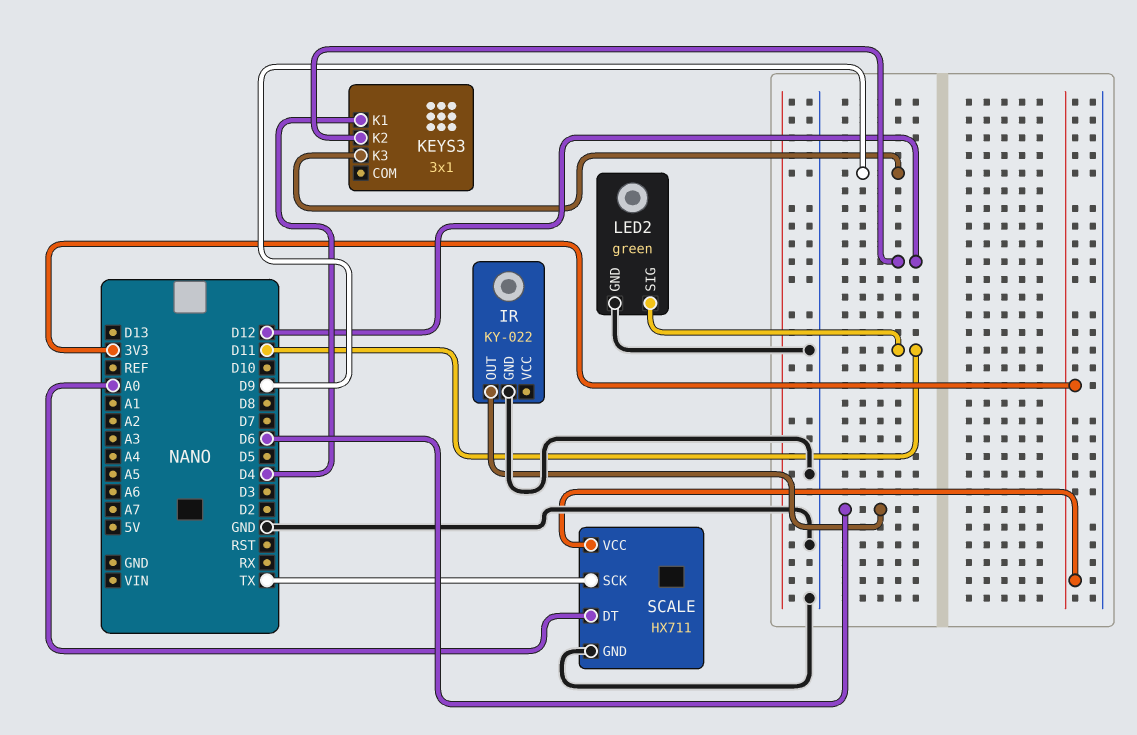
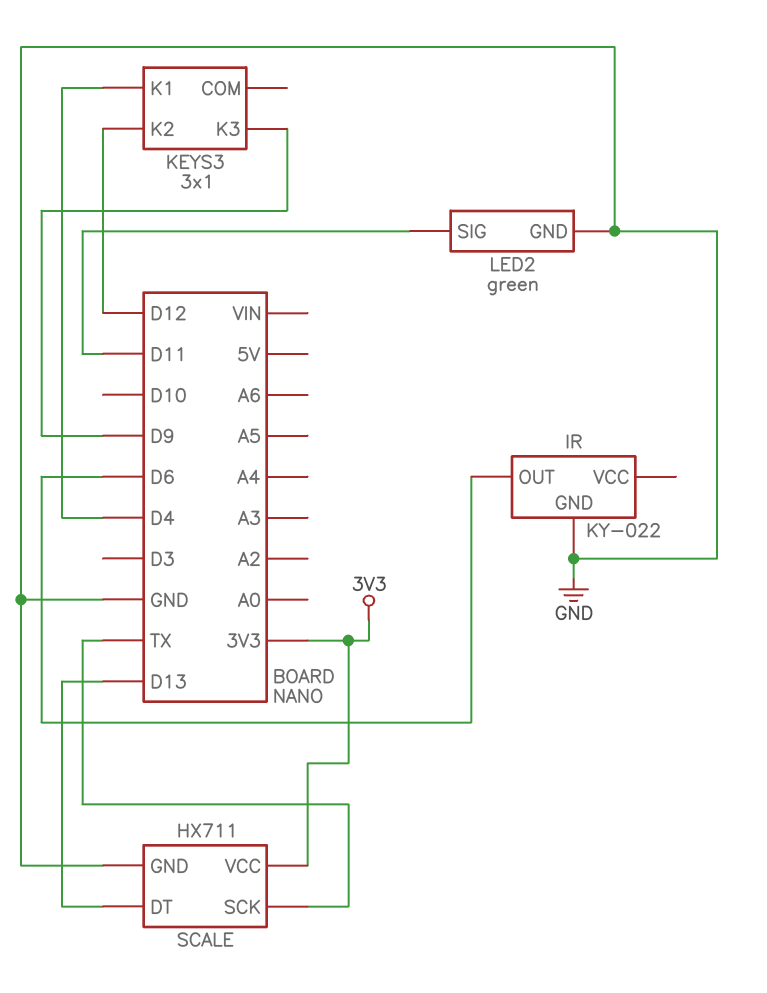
SCALE pin DT: A0 -> D13

